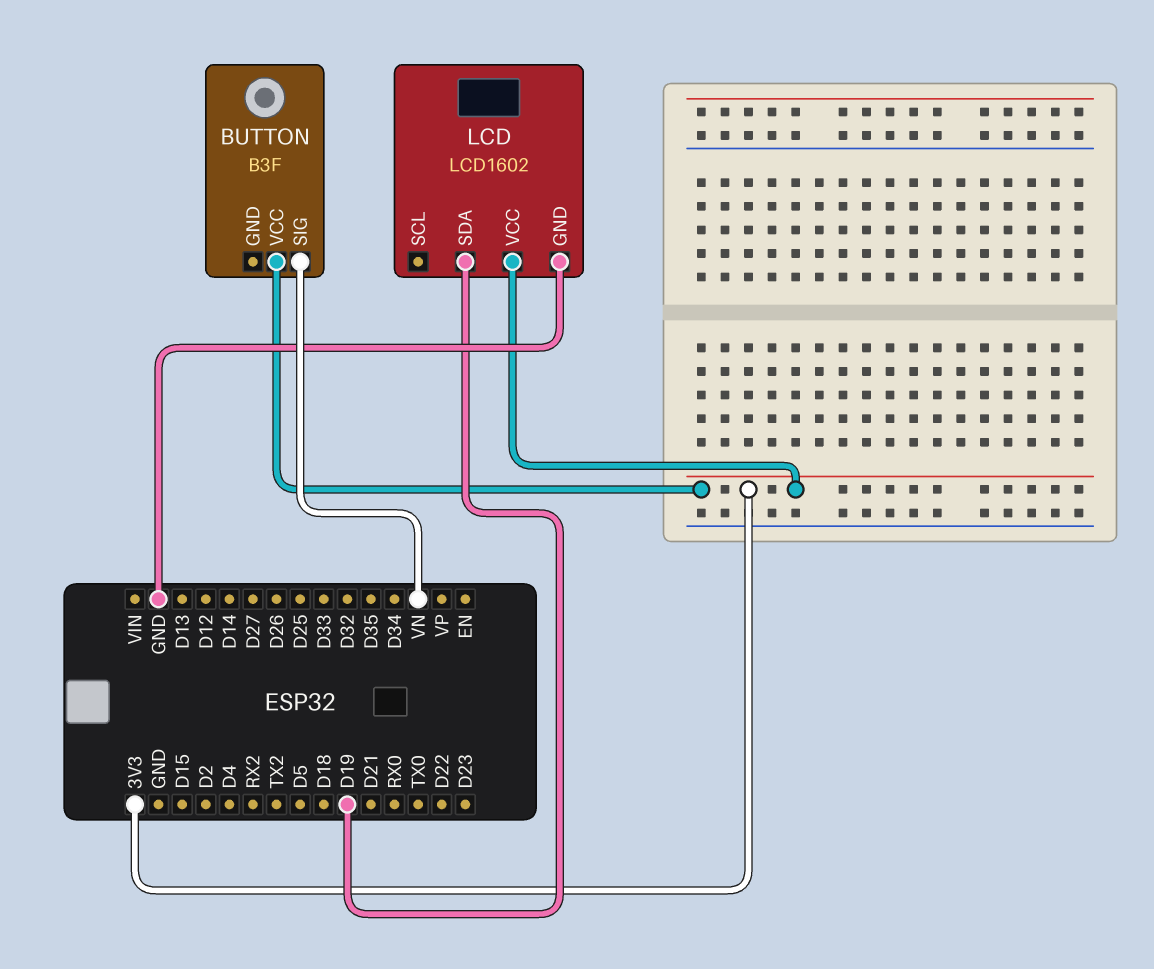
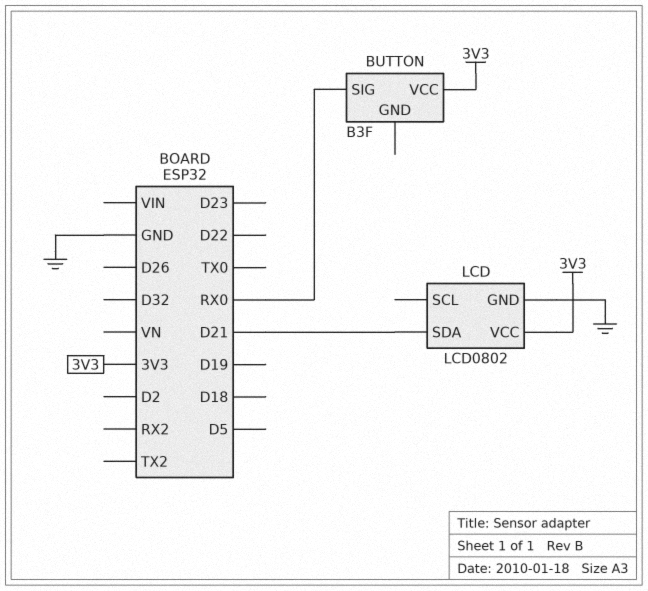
BUTTON pin SIG: VN -> RX0
LCD: LCD1602 -> LCD0802
LCD pin SDA: D19 -> D21

